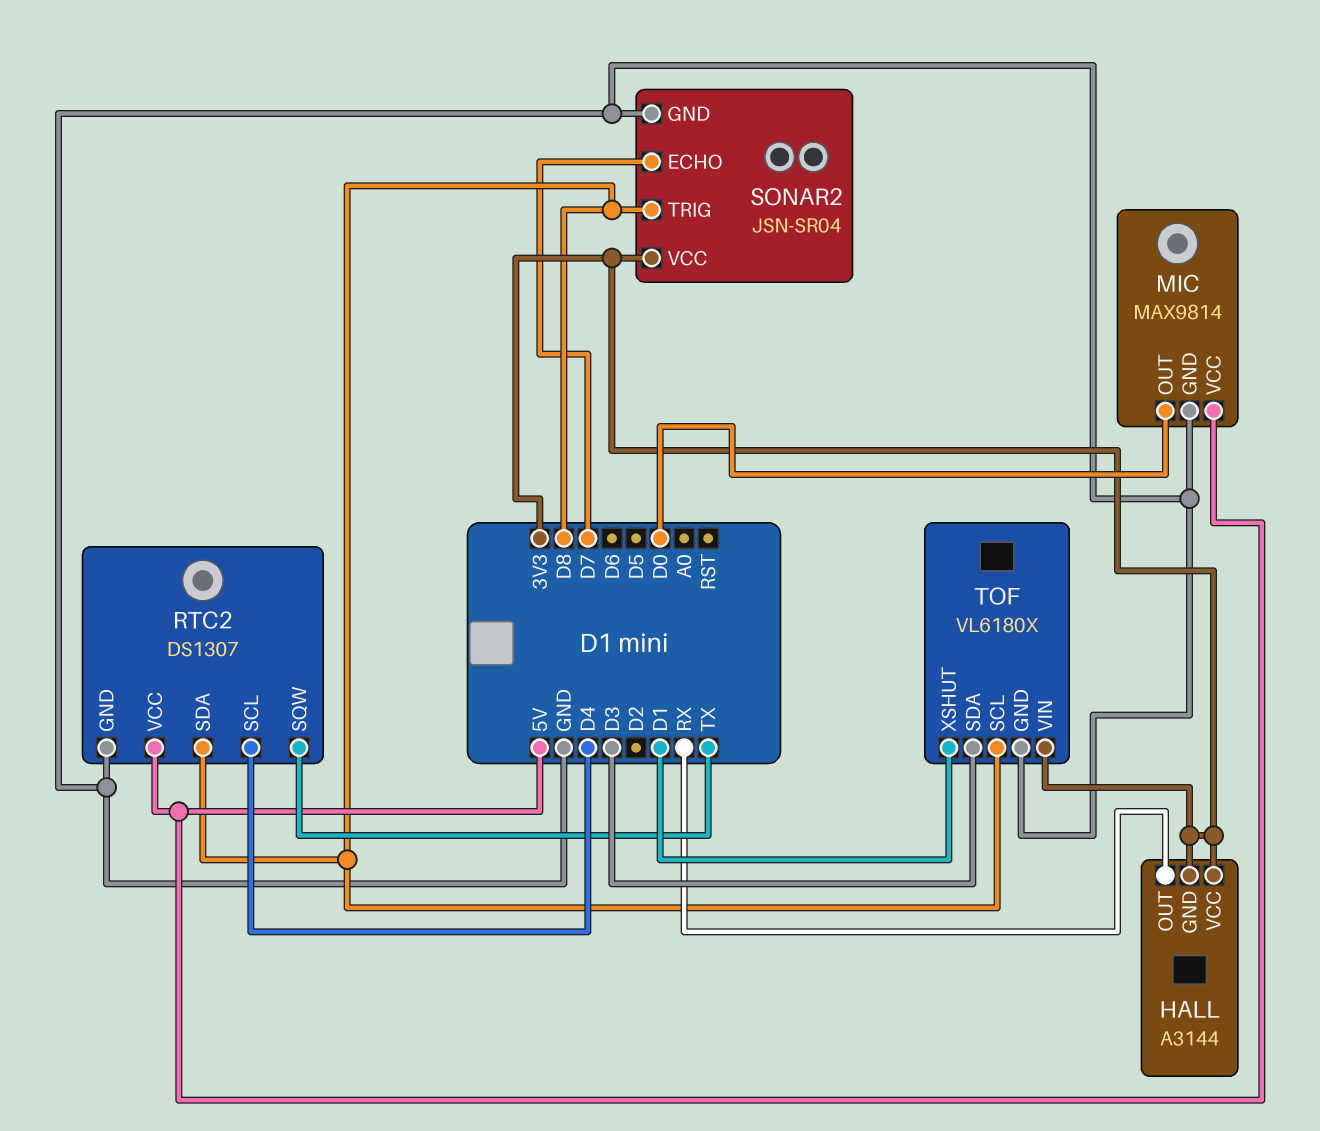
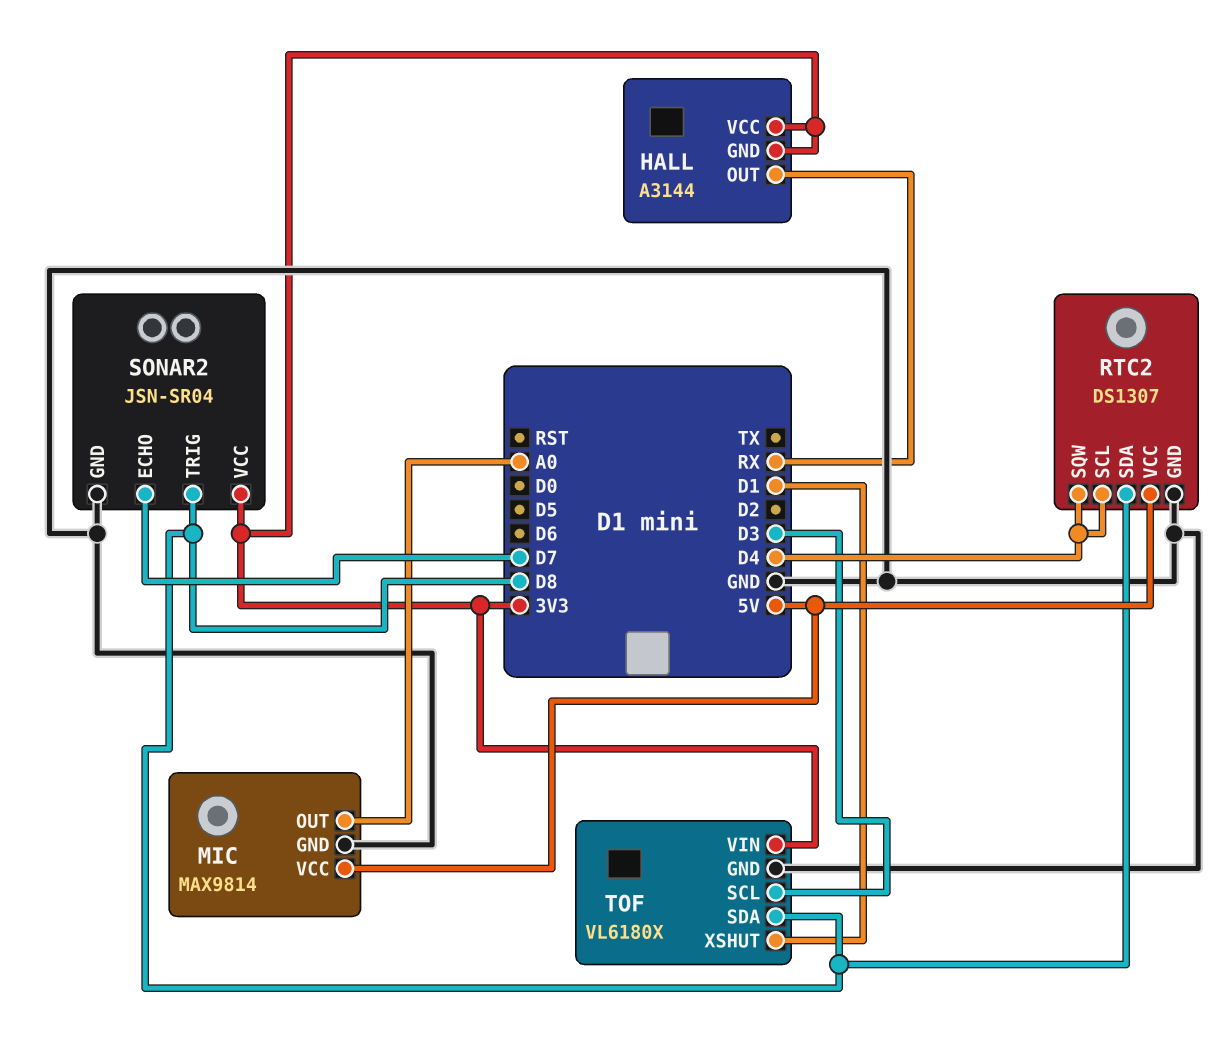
MIC pin OUT: D0 -> A0
RTC2 pin SQW: TX -> D4
TOF pin SCL: D8 -> D3
TOF pin SDA: D3 -> D8

